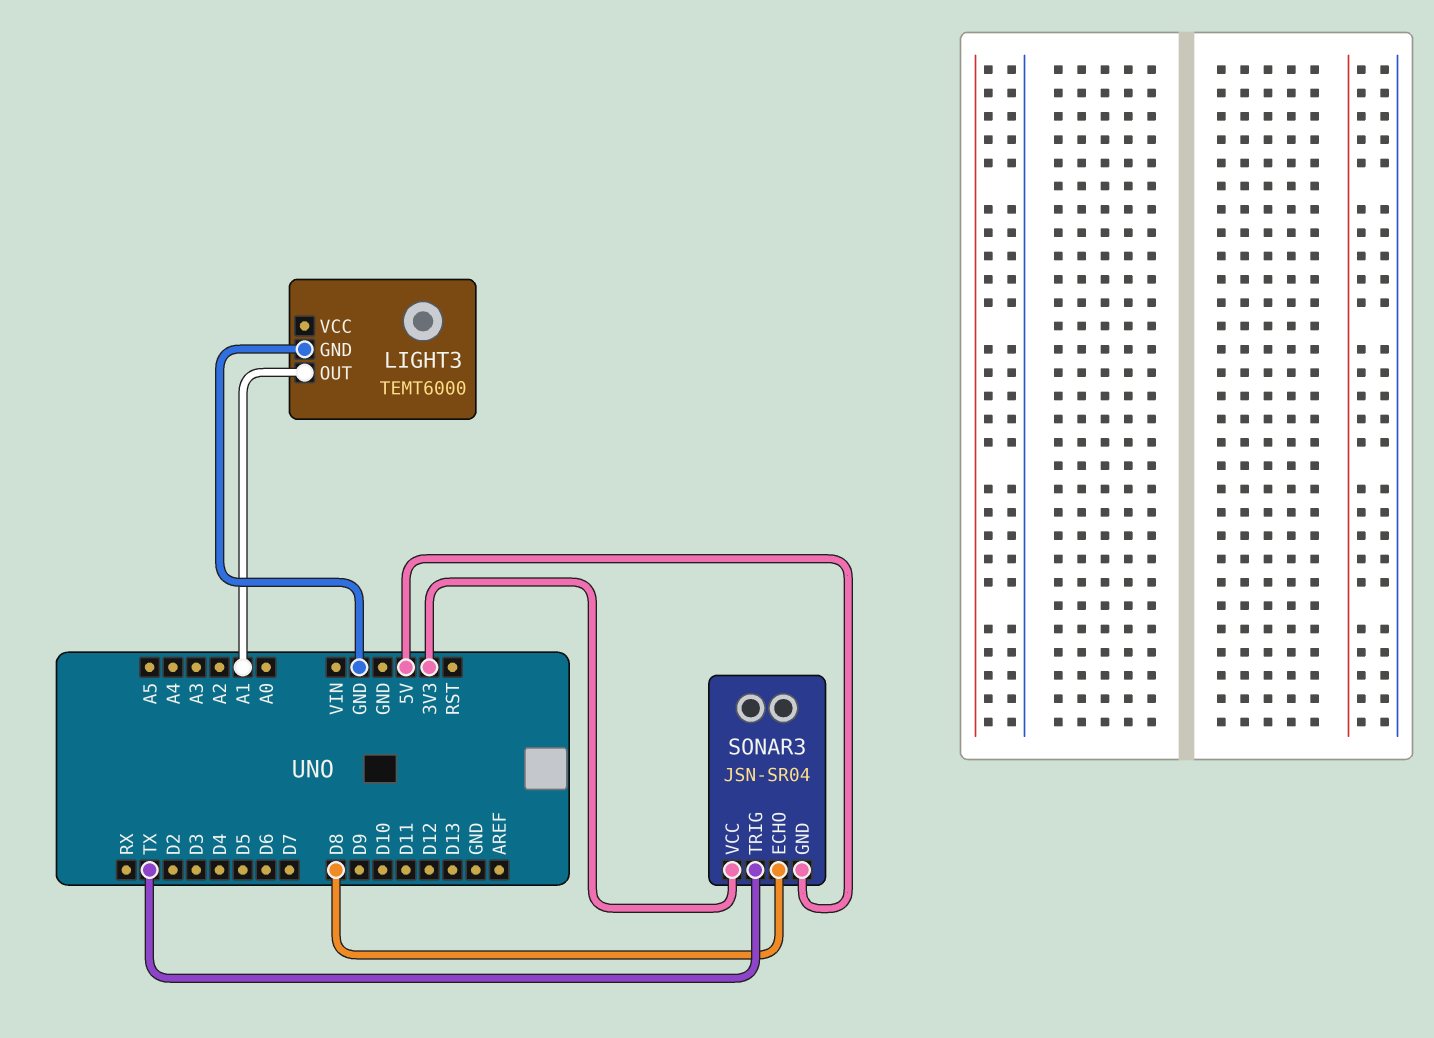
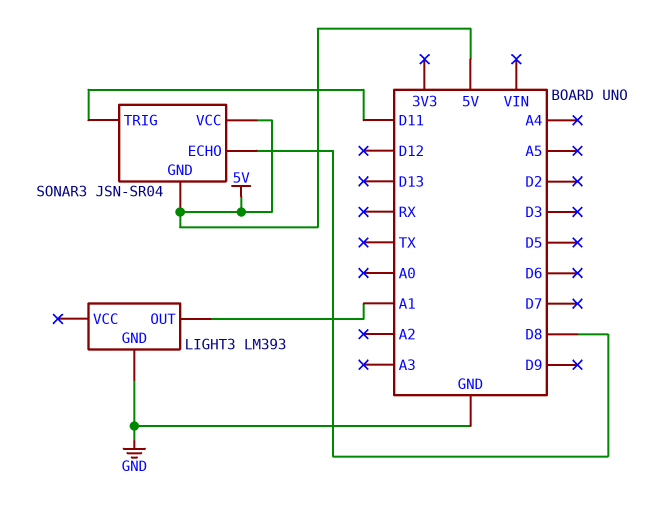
LIGHT3: TEMT6000 -> LM393
SONAR3 pin TRIG: TX -> D11
SONAR3 pin VCC: 3V3 -> 5V

